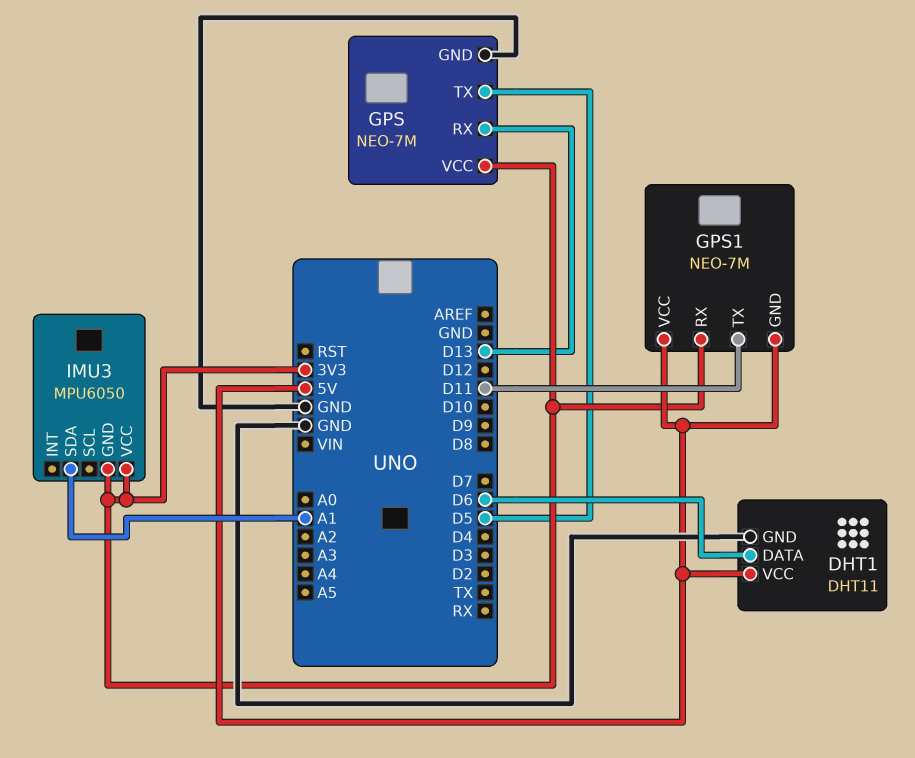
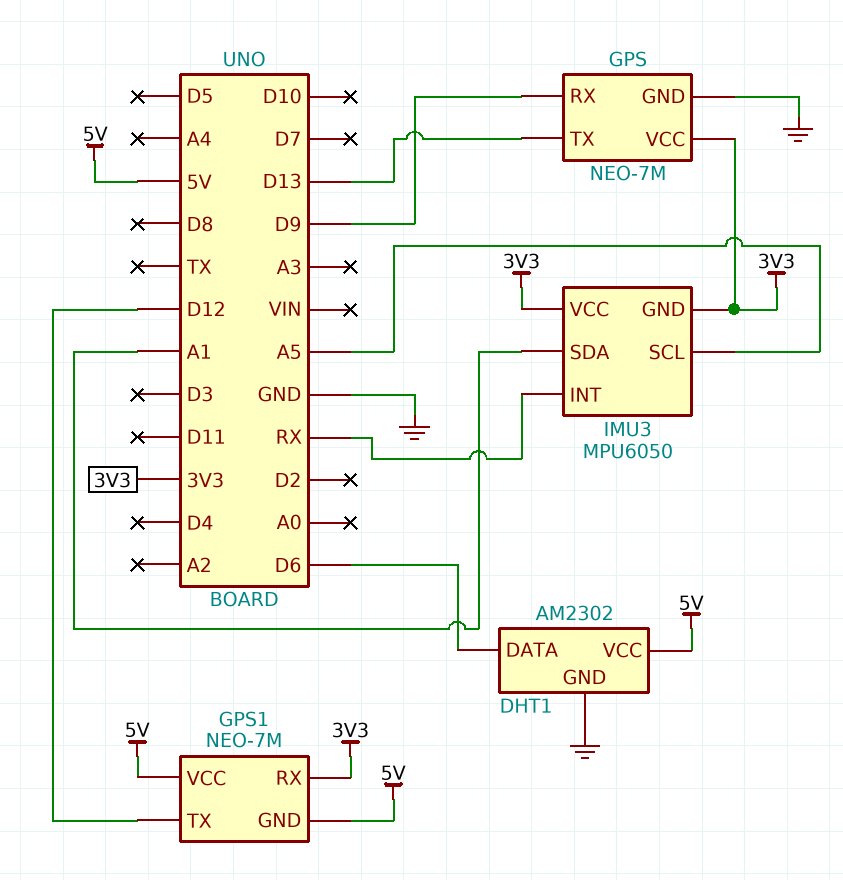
DHT1: DHT11 -> AM2302
GPS pin RX: D13 -> D9
GPS pin TX: D5 -> D13
GPS1 pin TX: D11 -> D12
IMU3 pin INT: none -> RX
IMU3 pin SCL: none -> A5

